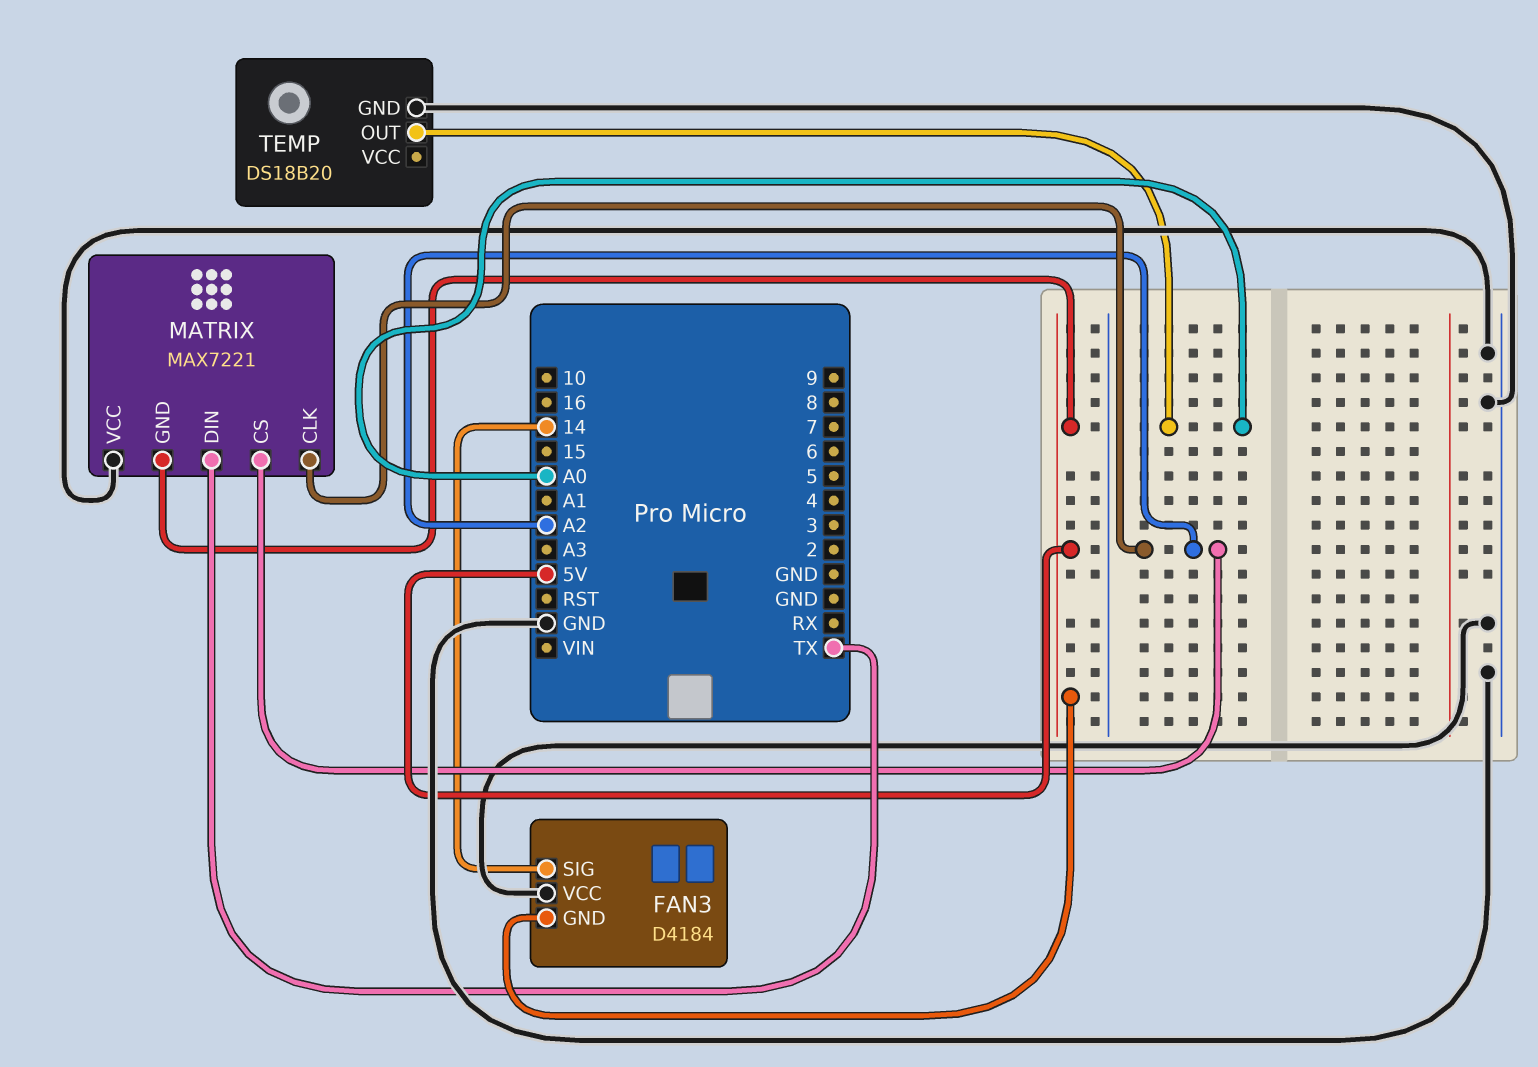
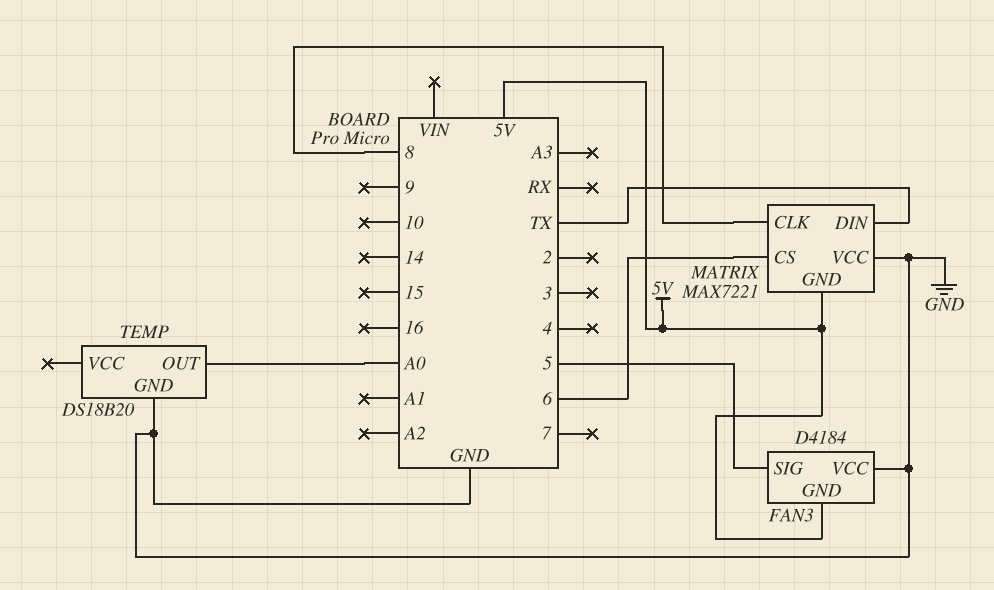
FAN3 pin SIG: 14 -> 5
MATRIX pin CLK: A2 -> 8
MATRIX pin CS: A2 -> 6

